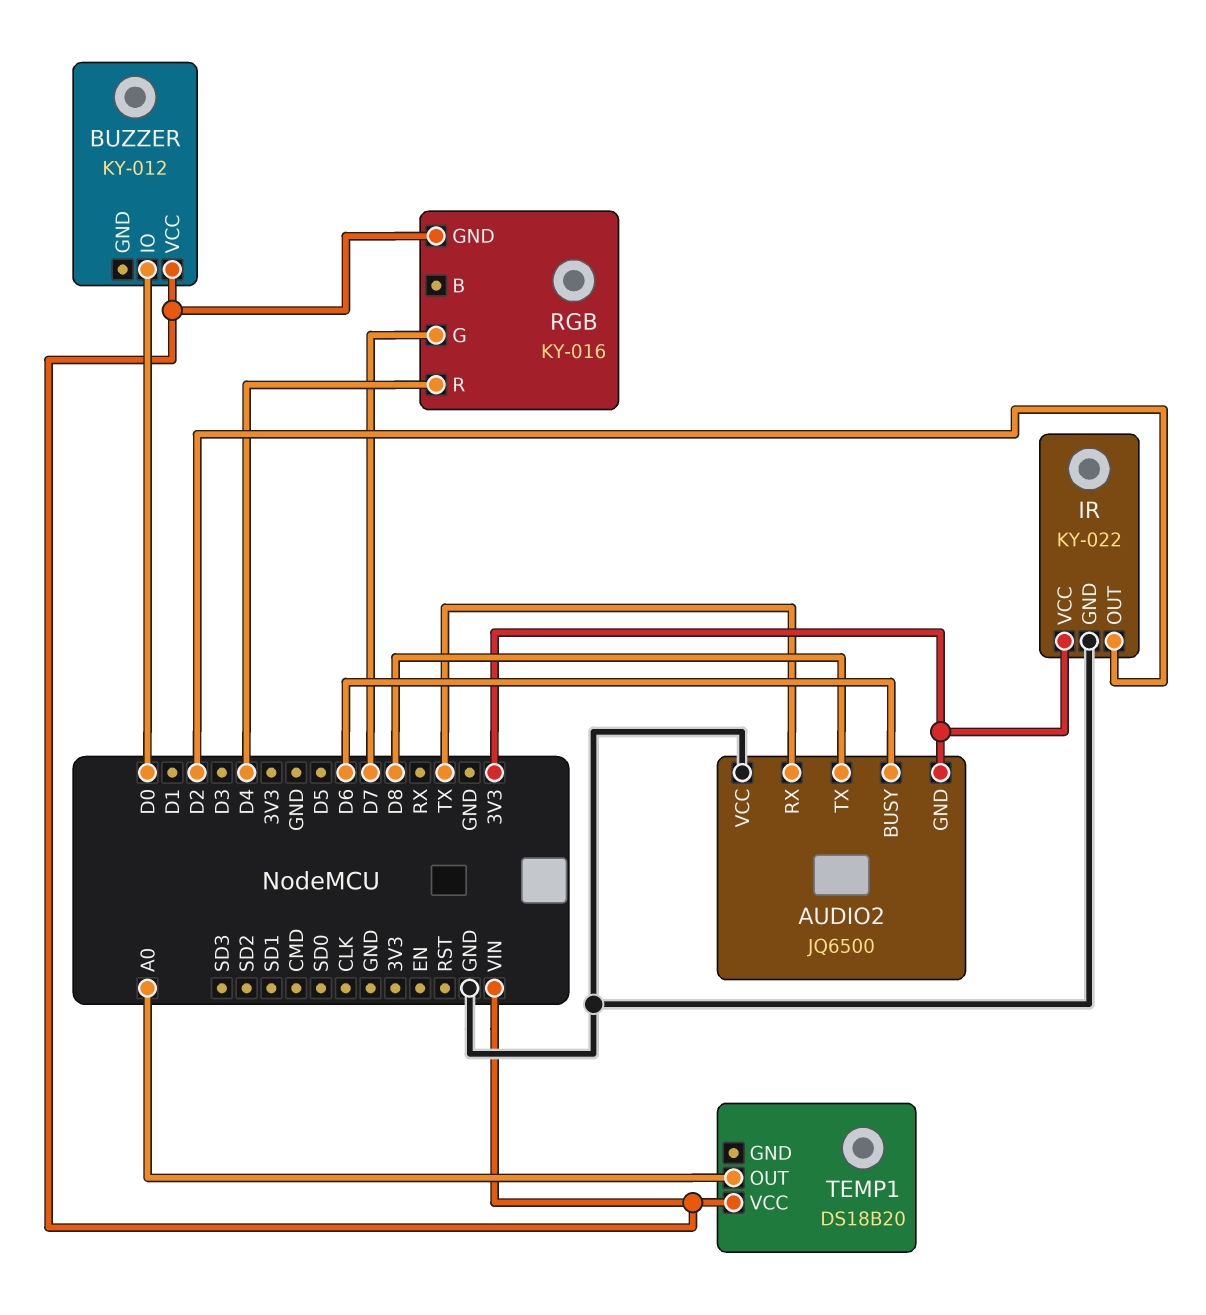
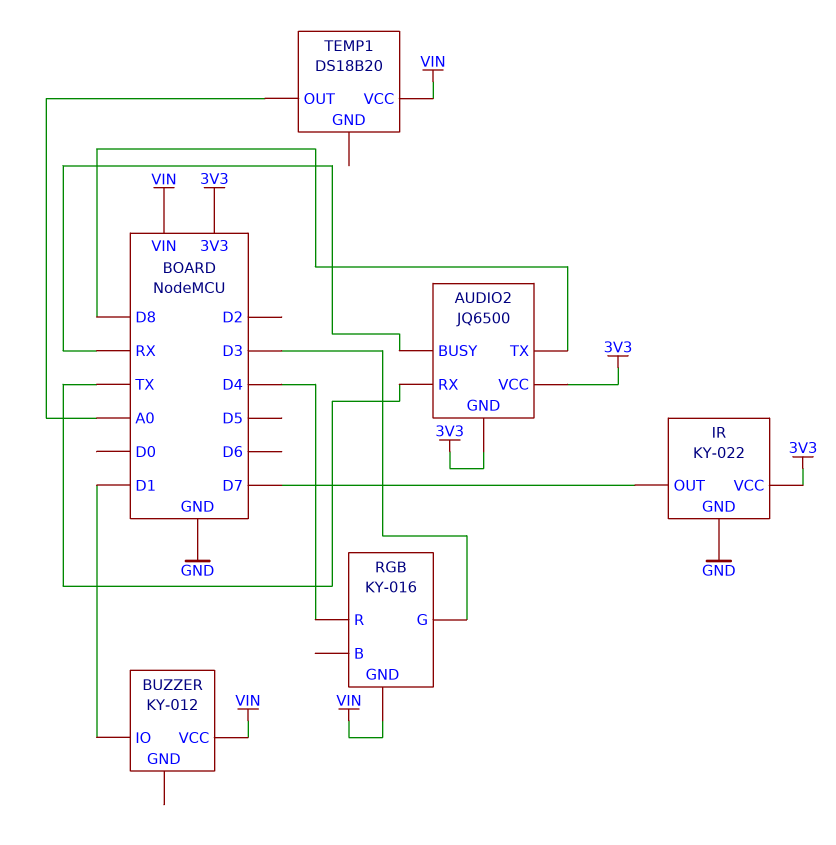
AUDIO2 pin BUSY: D6 -> RX
AUDIO2 pin VCC: GND -> 3V3
BUZZER pin IO: D0 -> D1
IR pin OUT: D2 -> D7
RGB pin G: D7 -> D3

